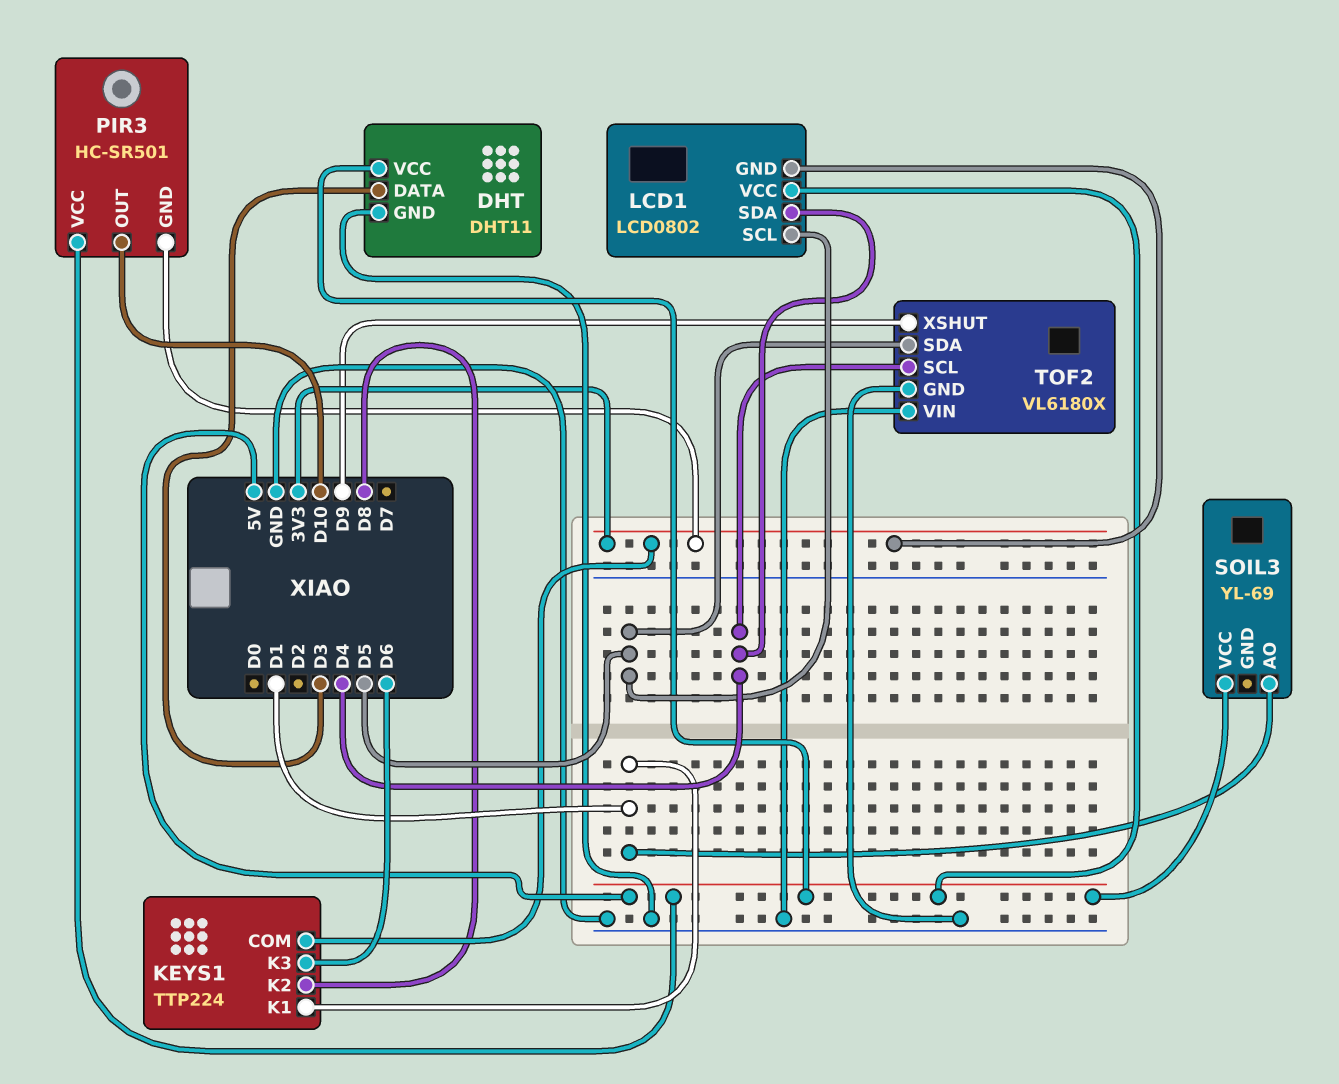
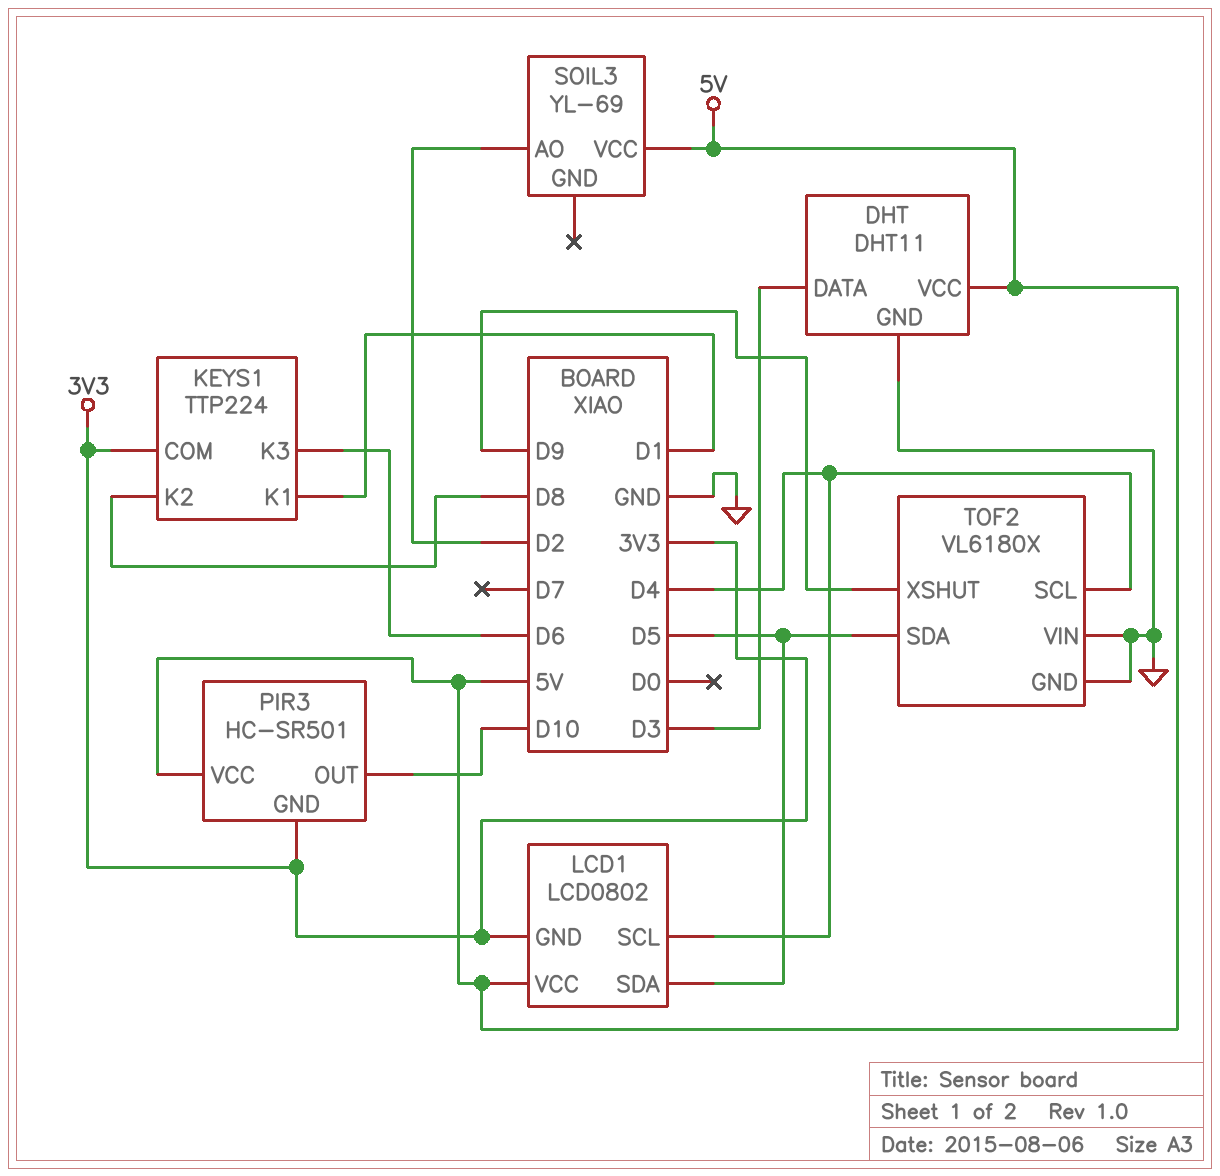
LCD1 pin SCL: D5 -> D4
LCD1 pin SDA: D4 -> D5
SOIL3 pin AO: D1 -> D2

